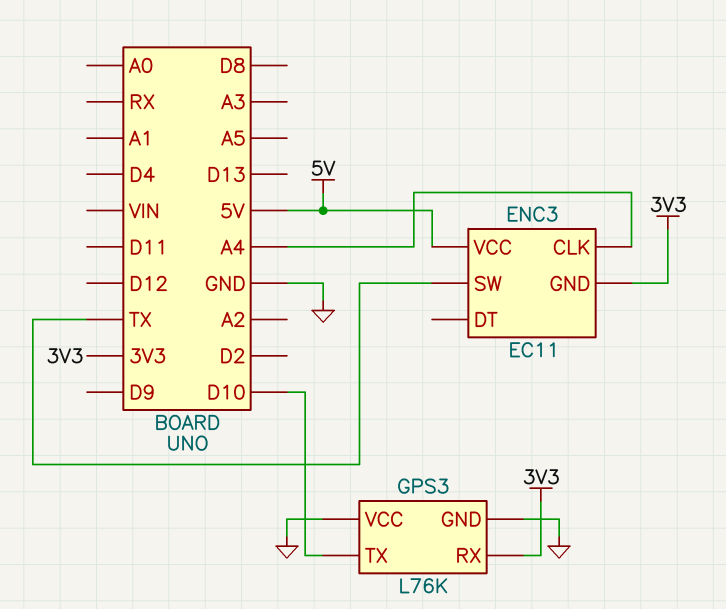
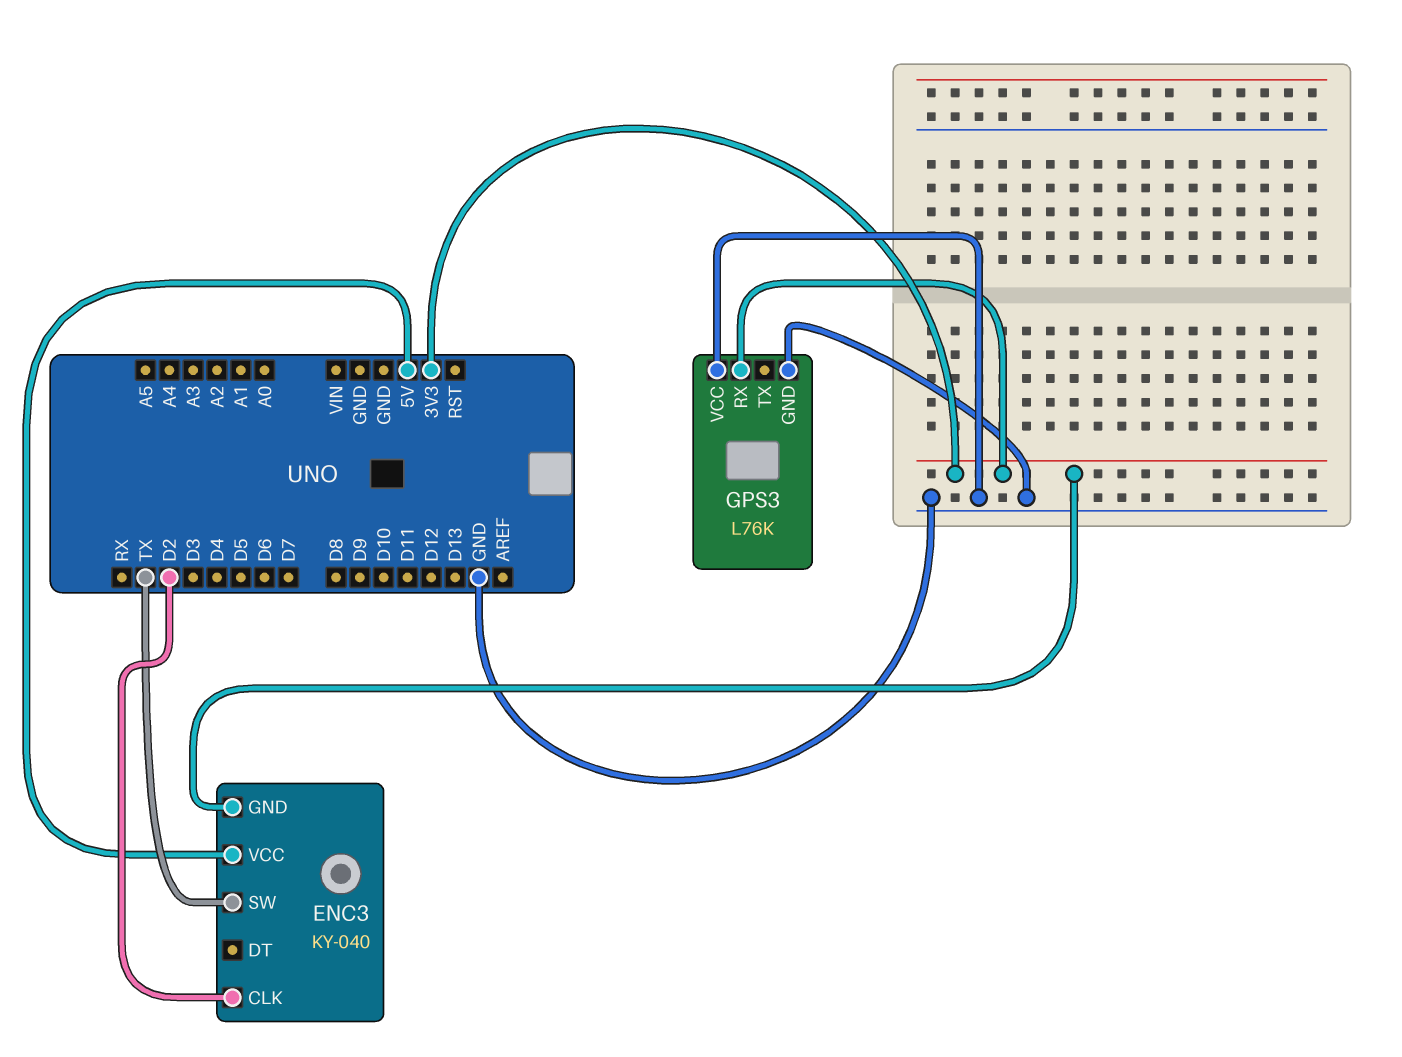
ENC3: EC11 -> KY-040
ENC3 pin CLK: A4 -> D2
GPS3 pin TX: D10 -> none

